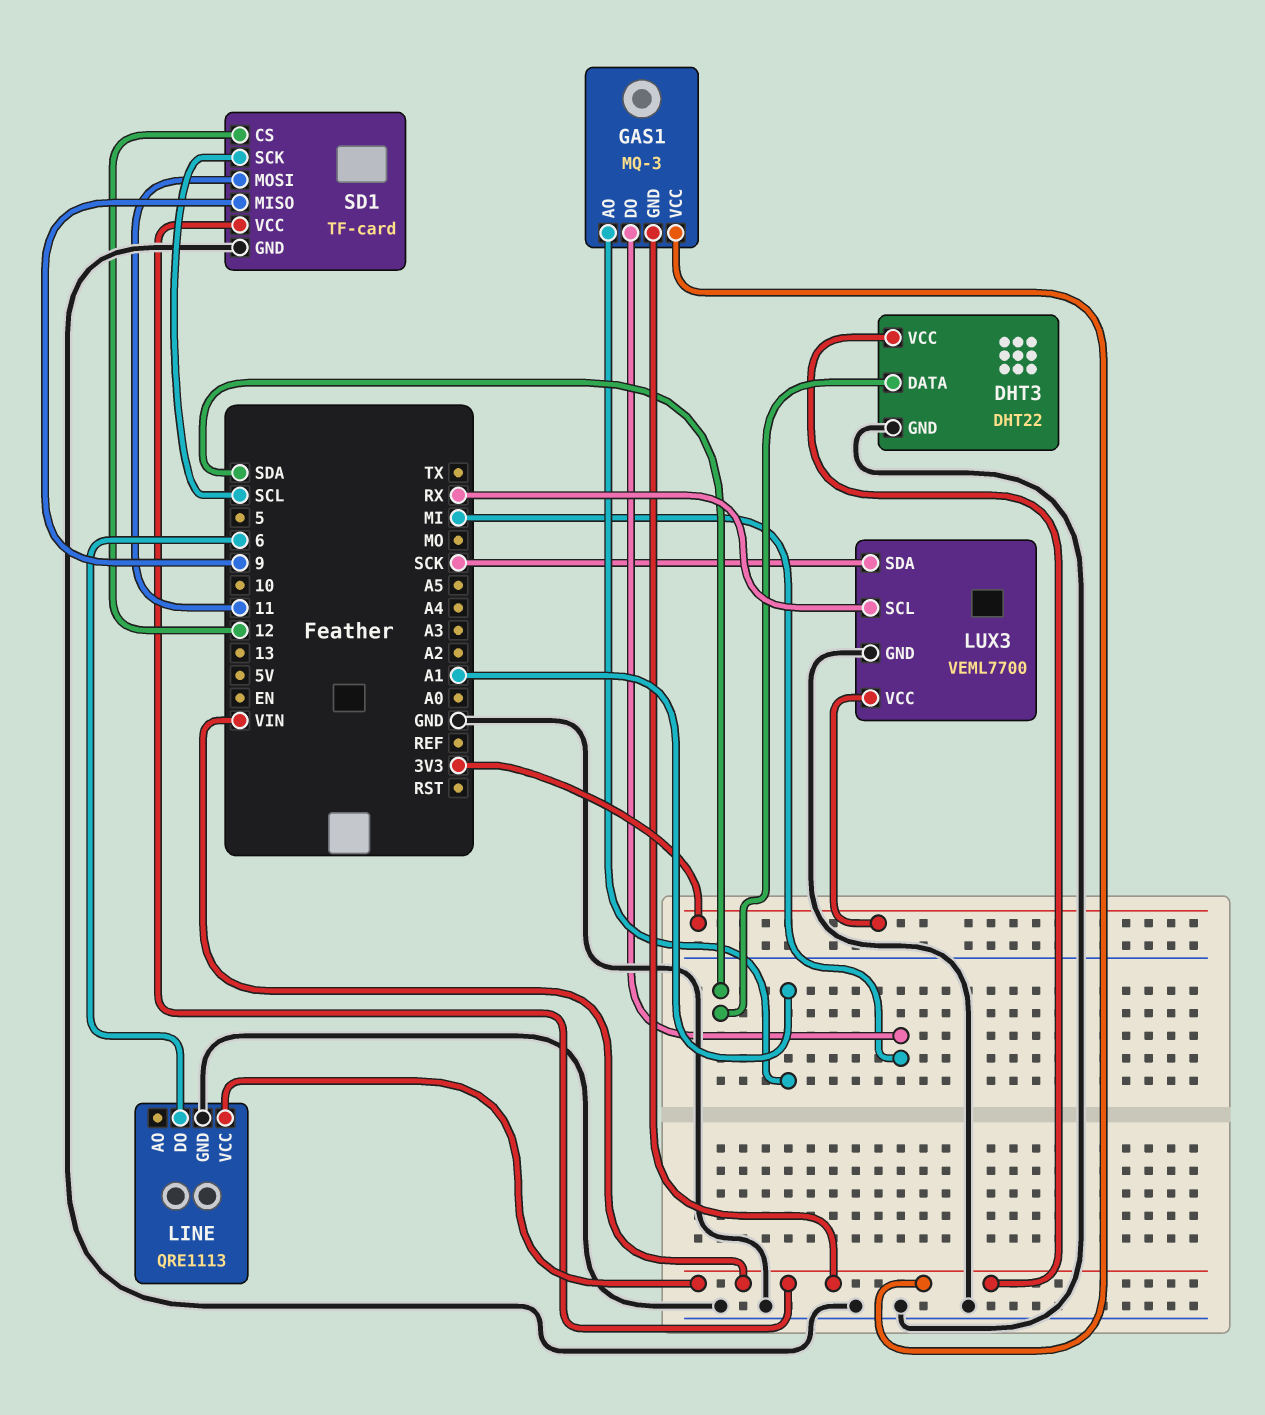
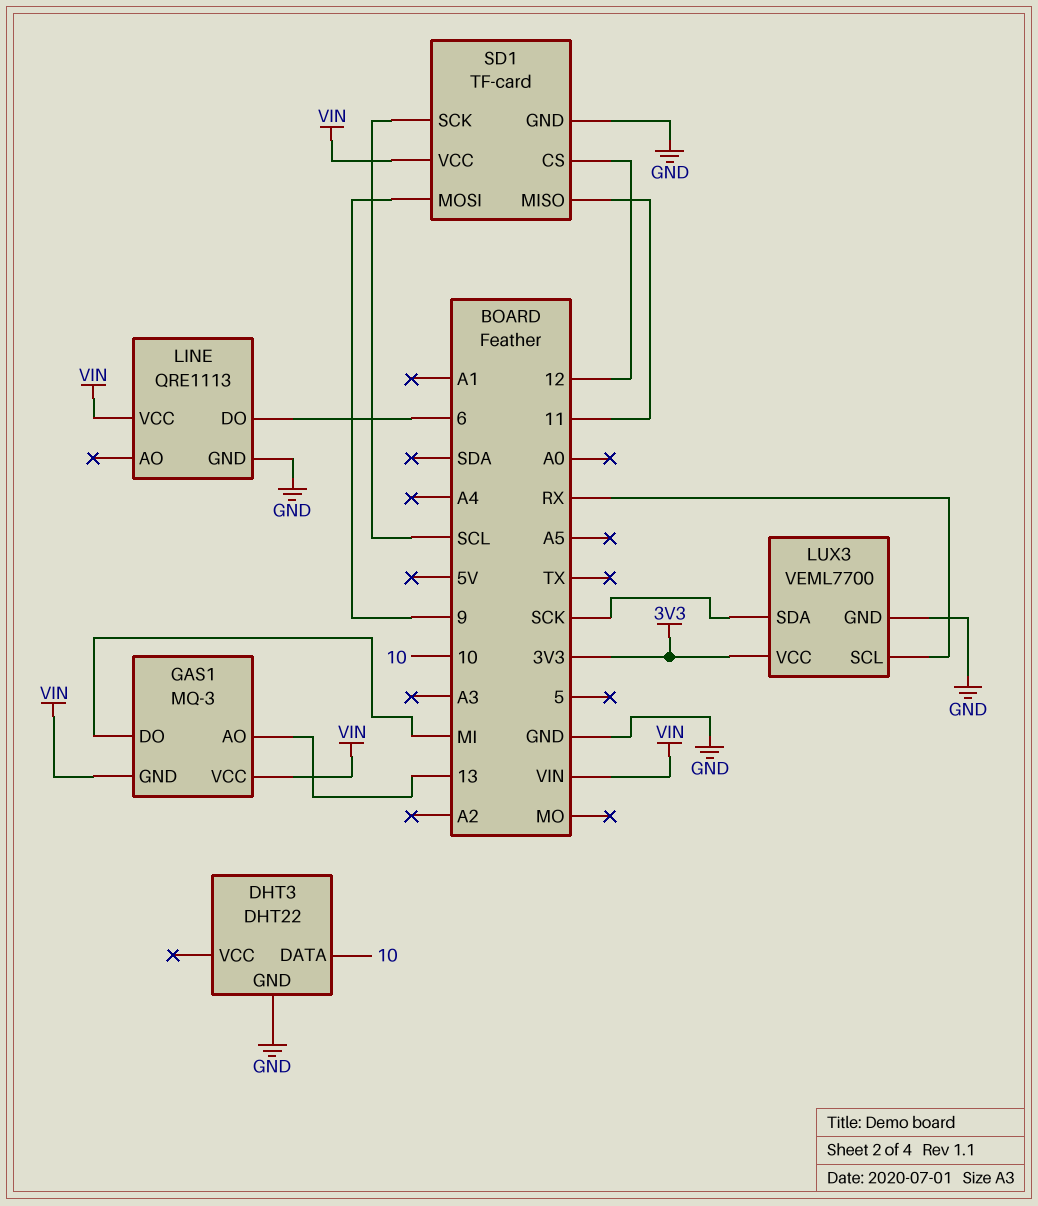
DHT3 pin DATA: SDA -> 10
DHT3 pin VCC: VIN -> none
GAS1 pin AO: A1 -> 13
SD1 pin MISO: 9 -> 11
SD1 pin MOSI: 11 -> 9

